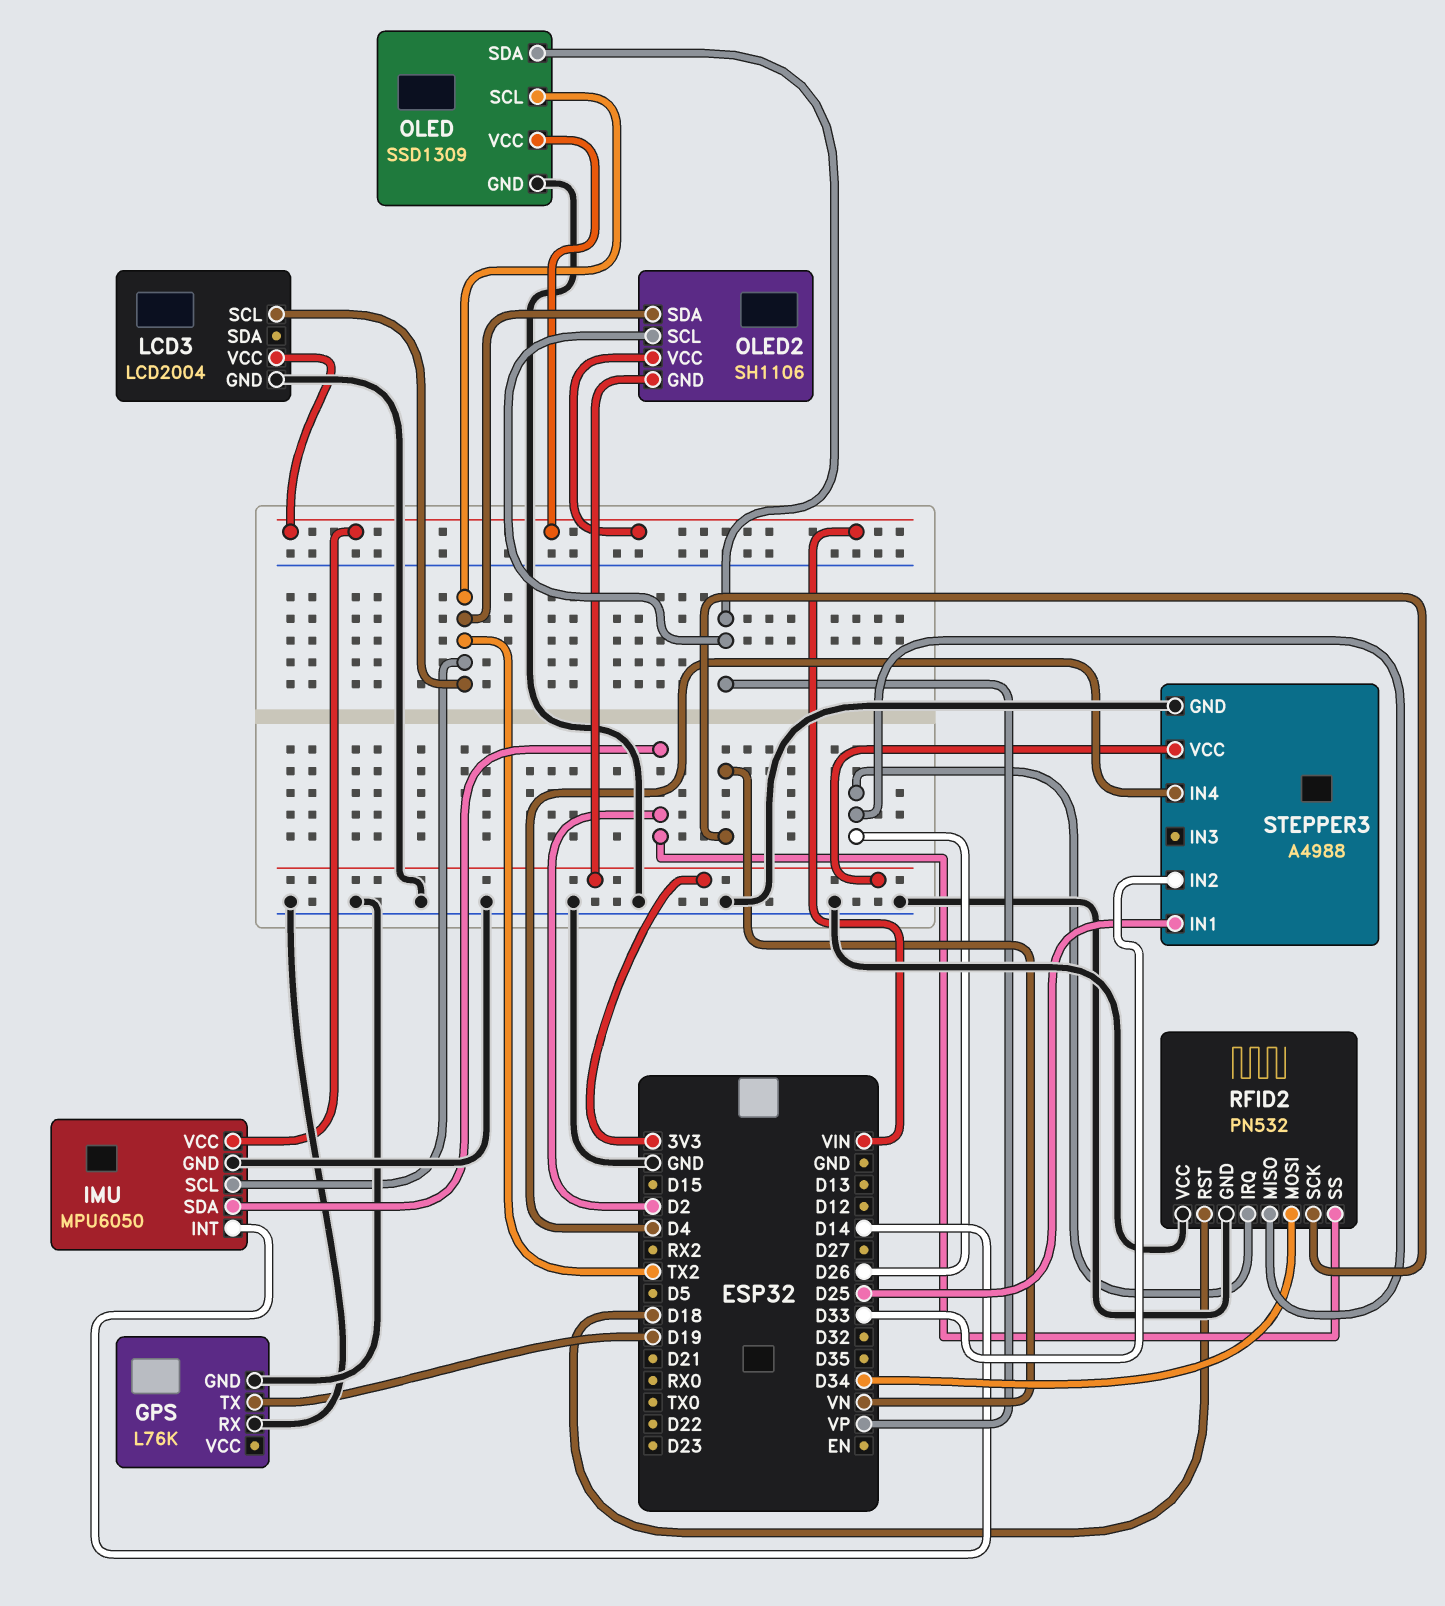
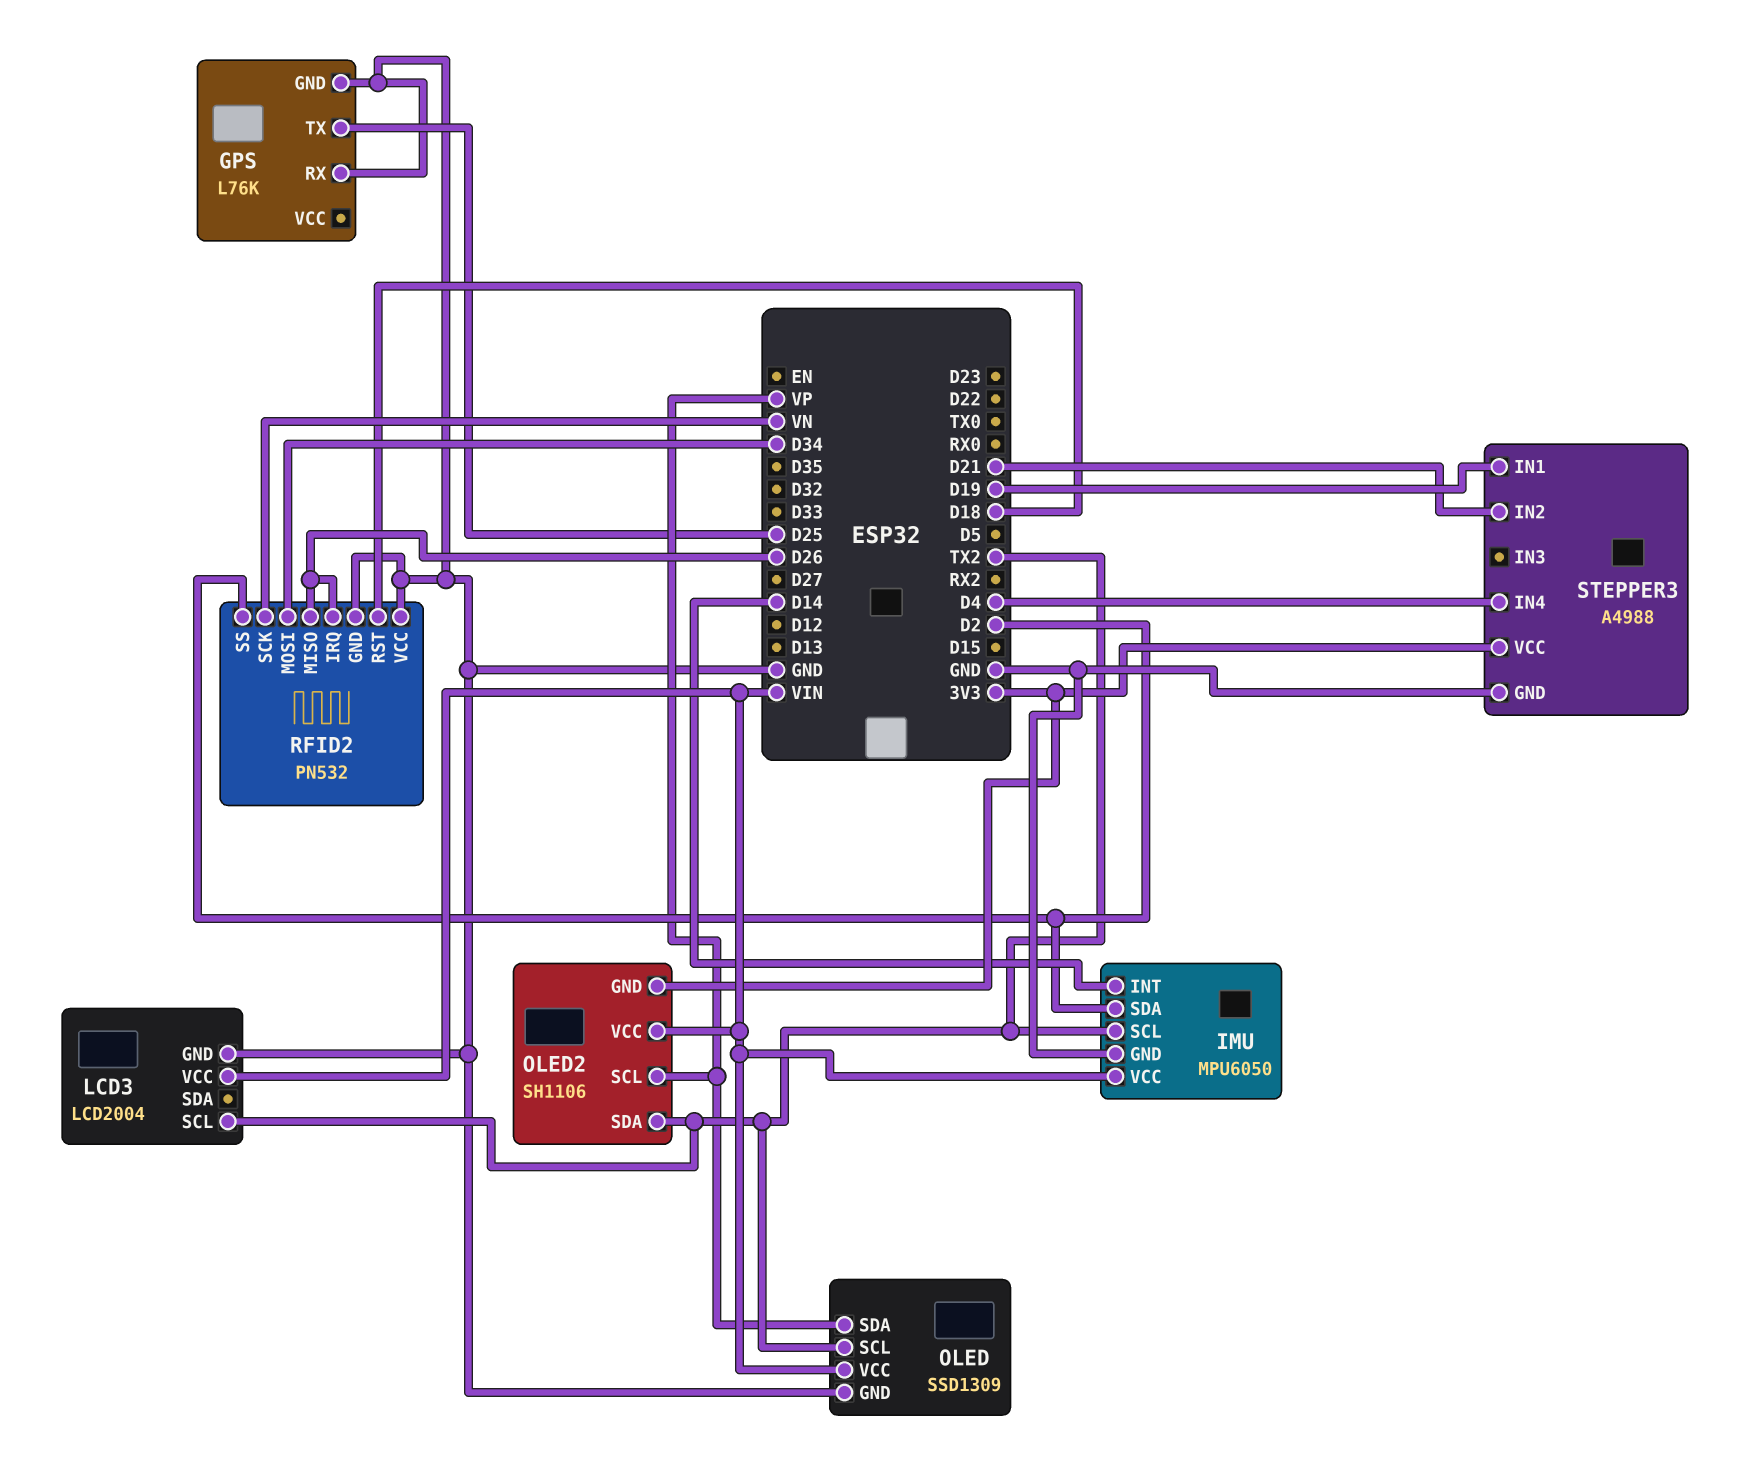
GPS pin TX: D19 -> D25
STEPPER3 pin IN1: D25 -> D19
STEPPER3 pin IN2: D33 -> D21

